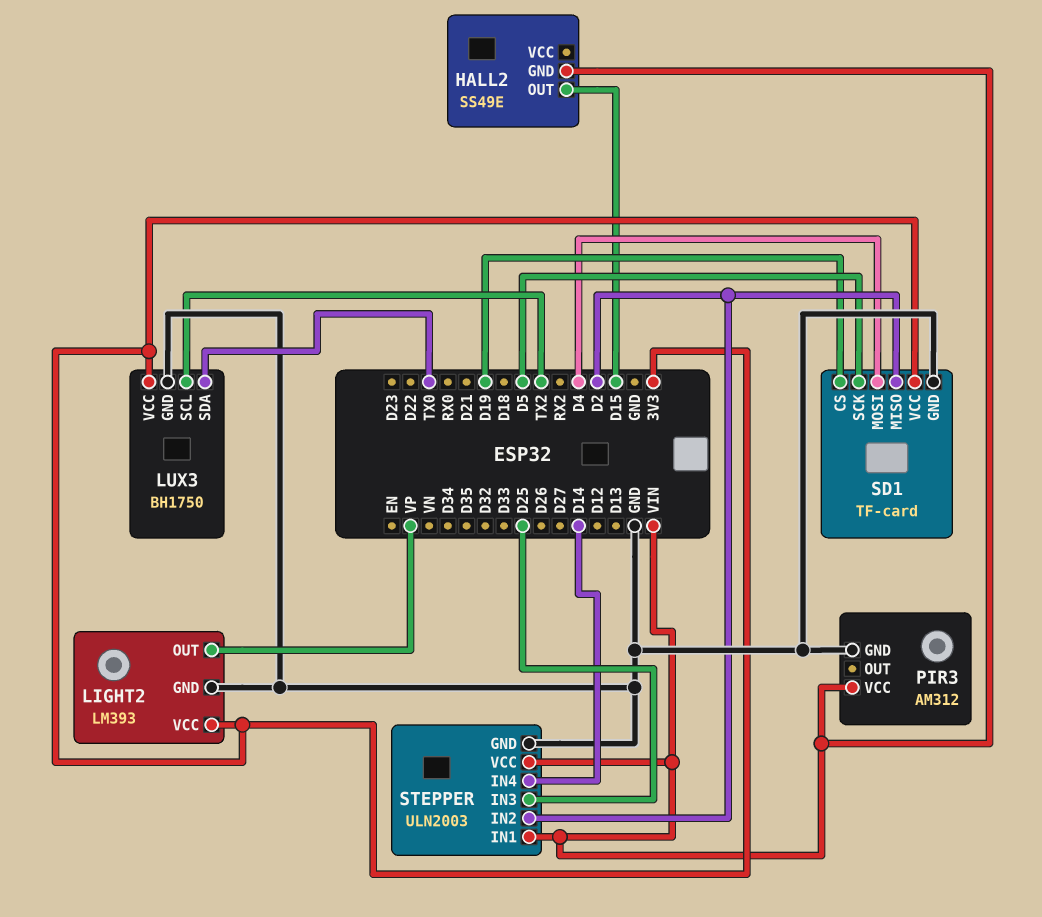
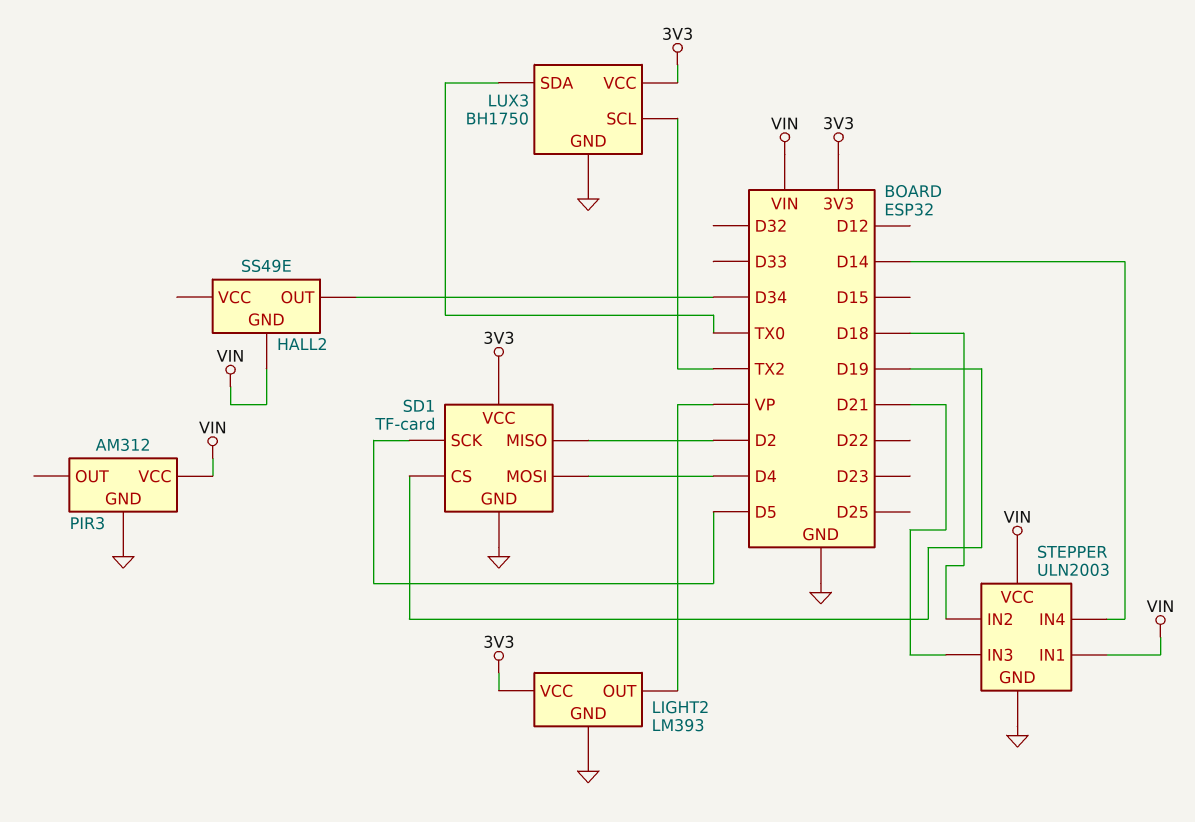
HALL2 pin OUT: D15 -> D34
STEPPER pin IN2: D2 -> D18
STEPPER pin IN3: D25 -> D21

